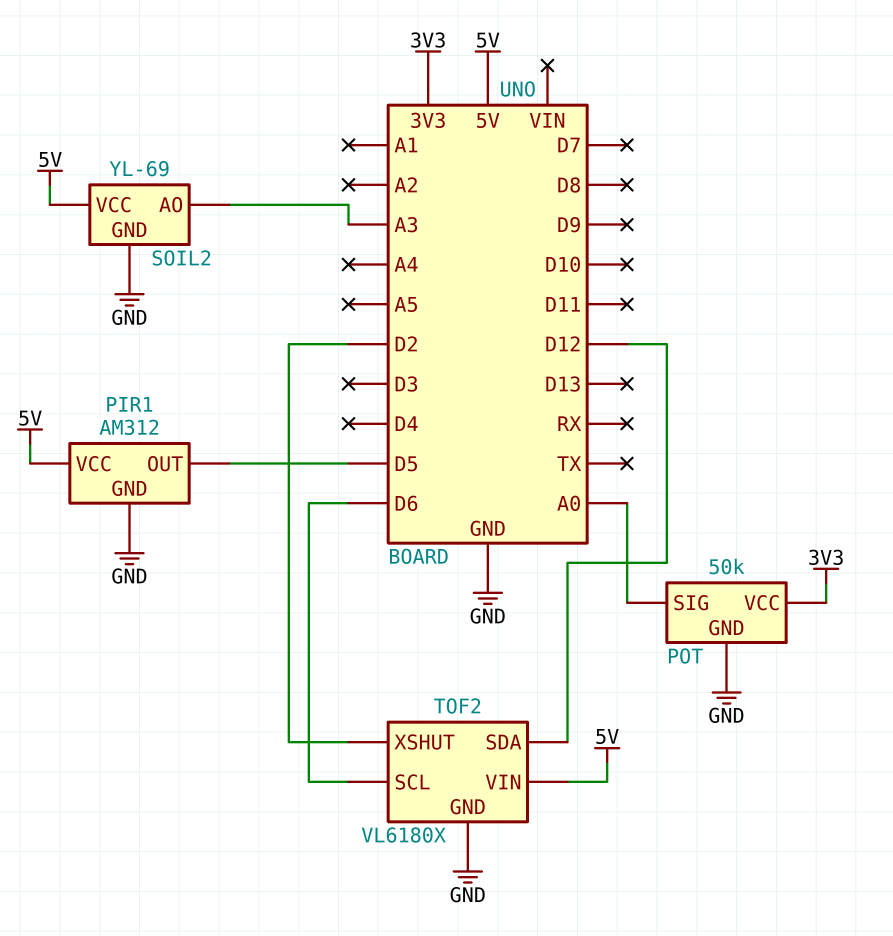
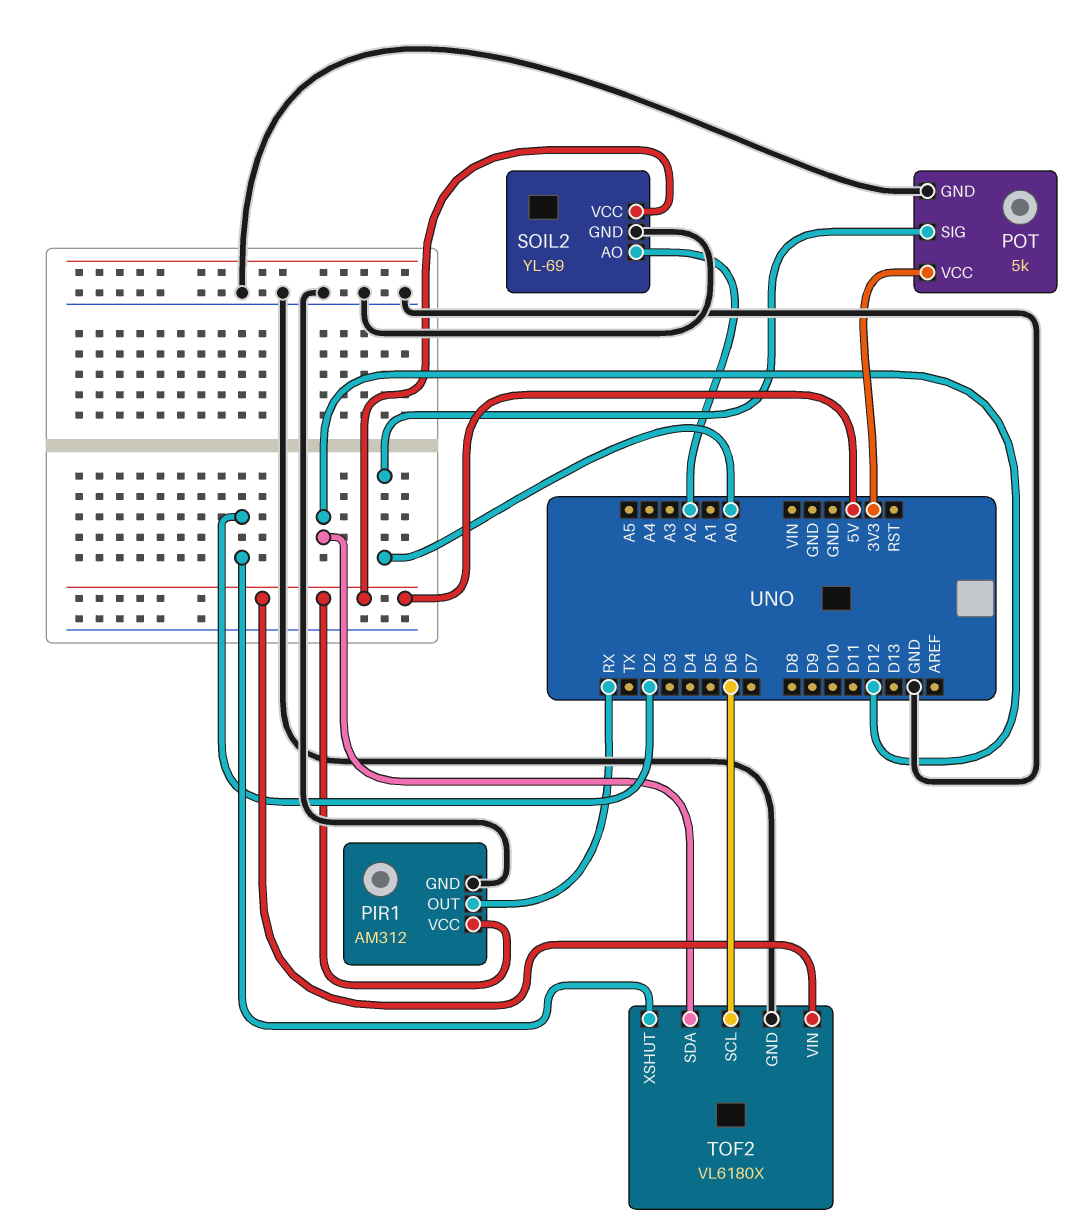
PIR1 pin OUT: D5 -> RX
POT: 50k -> 5k
SOIL2 pin AO: A3 -> A2

